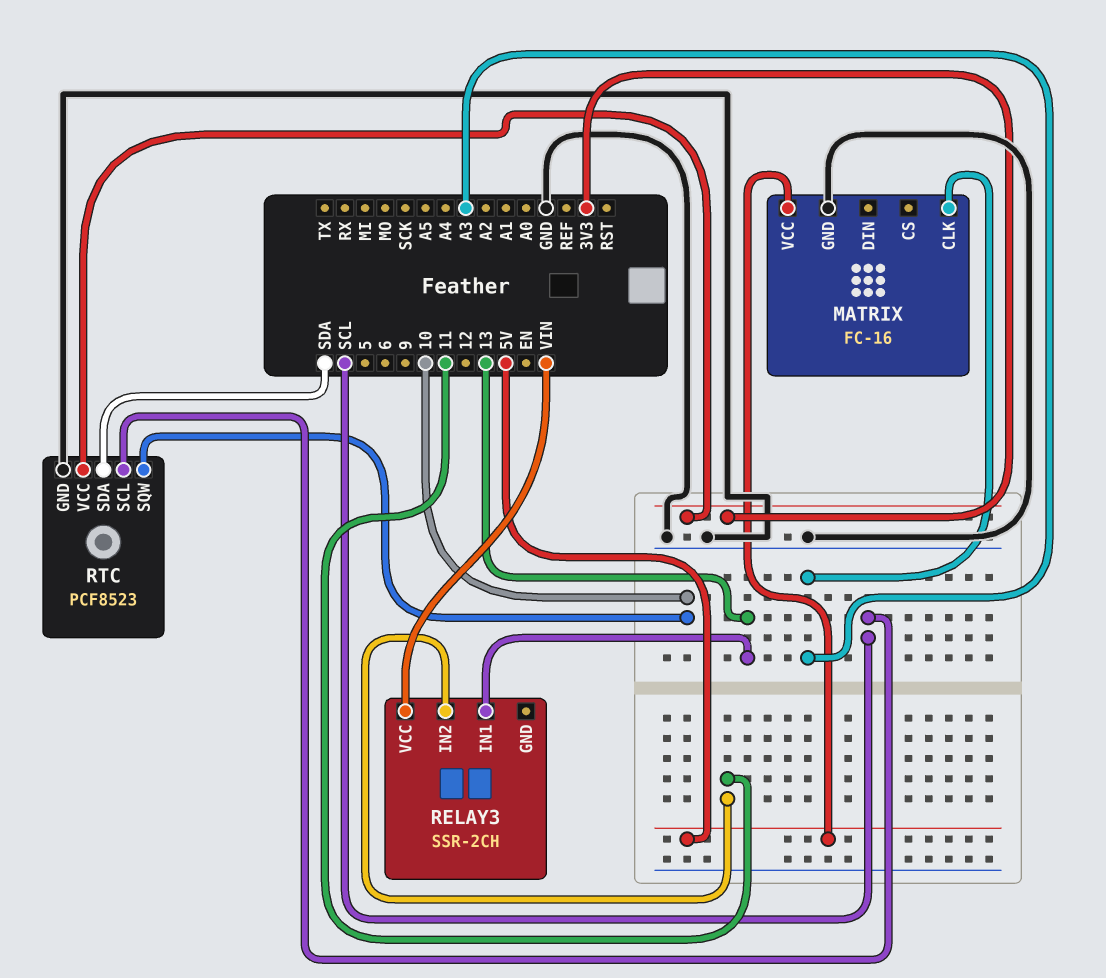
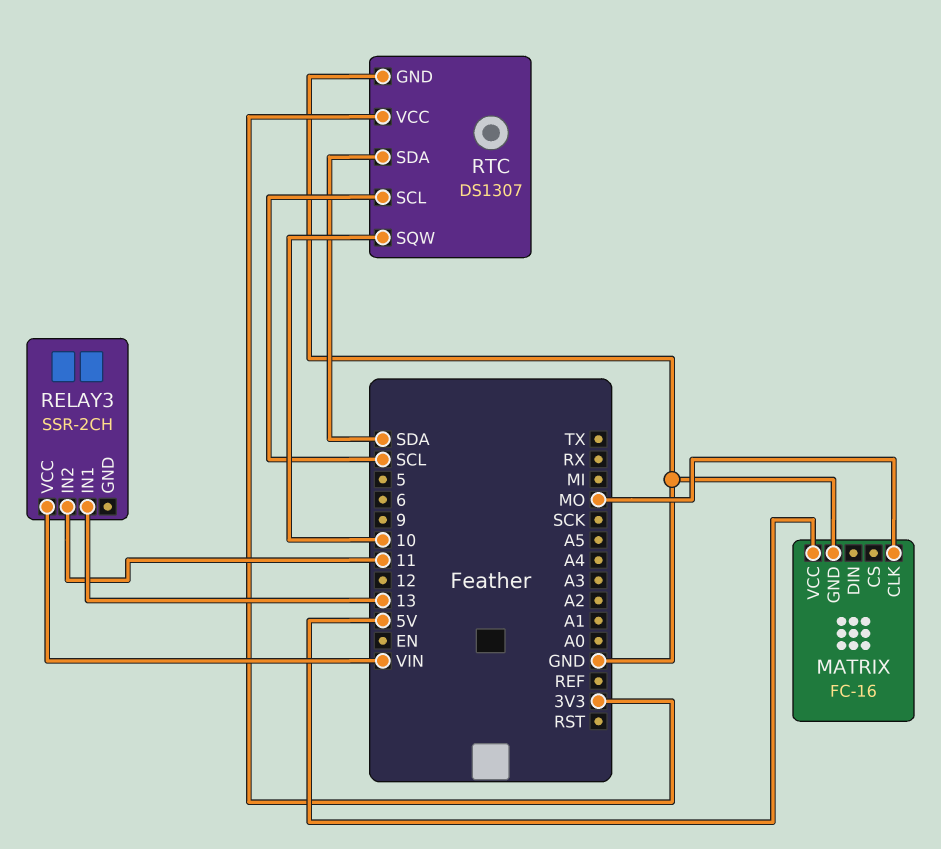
MATRIX pin CLK: A3 -> MO
RTC: PCF8523 -> DS1307

